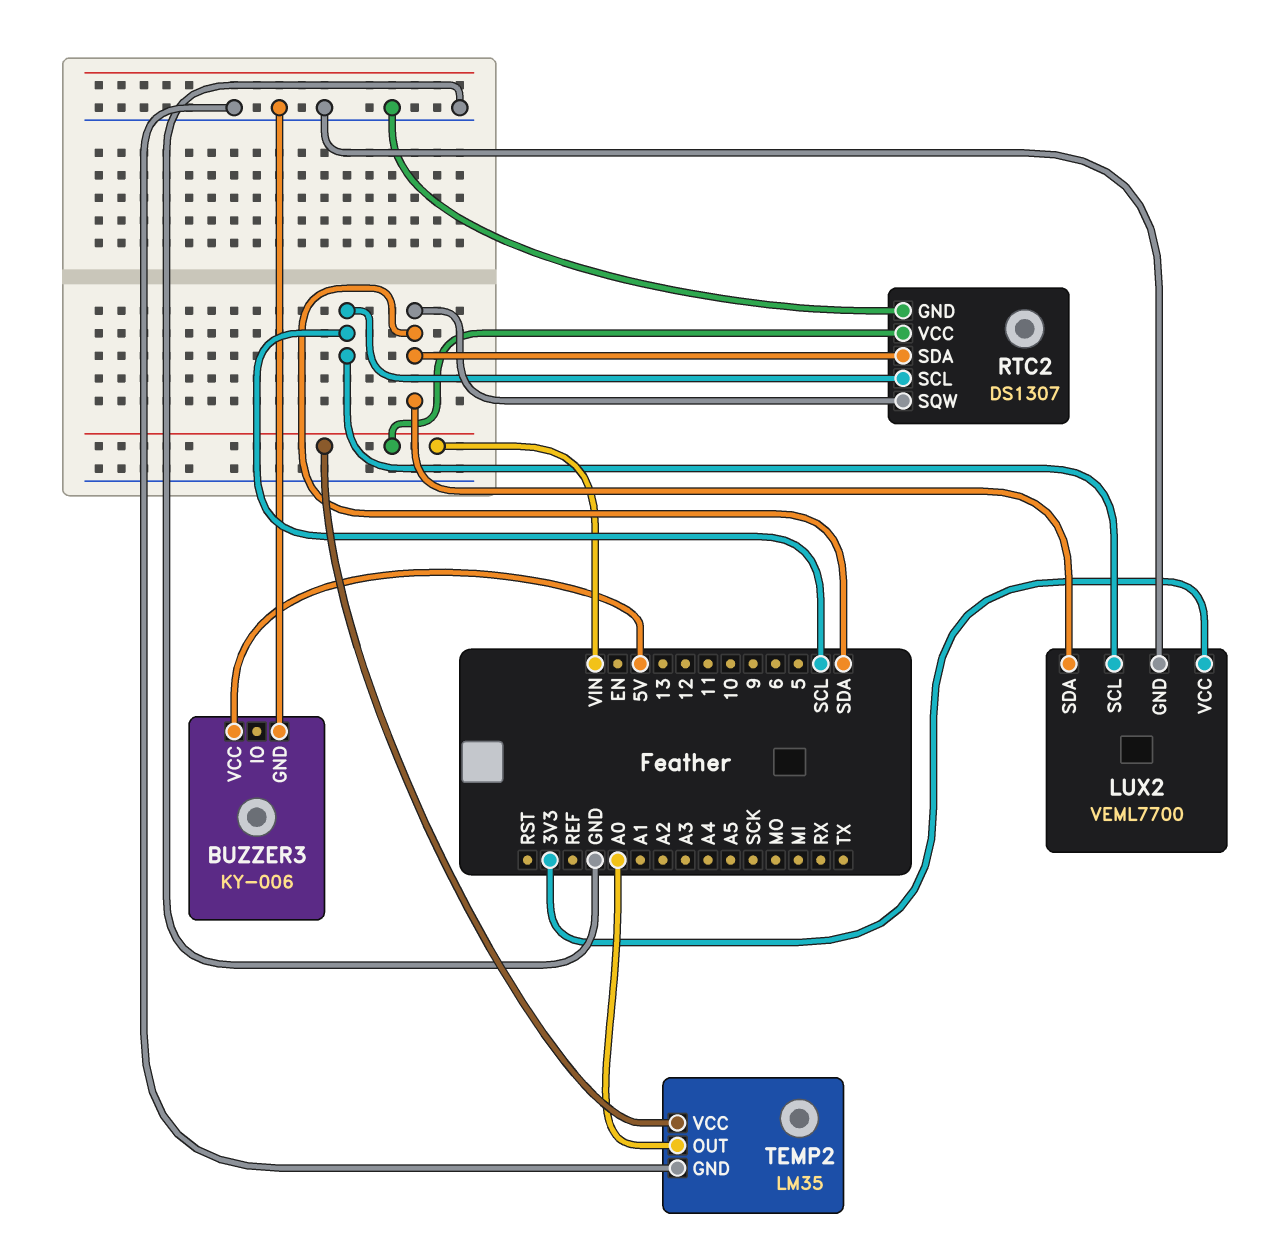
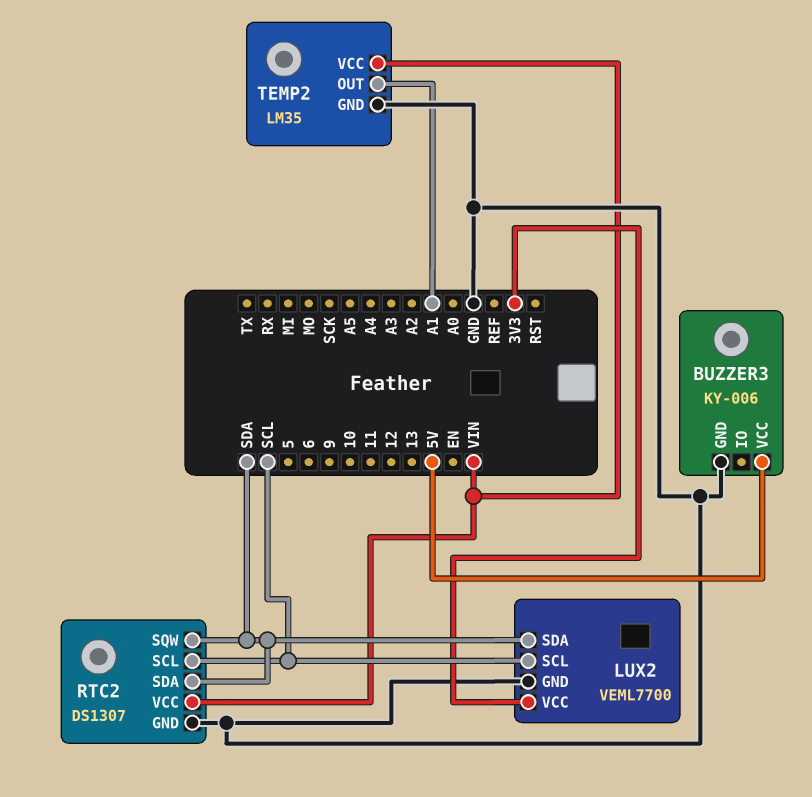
TEMP2 pin OUT: A0 -> A1

